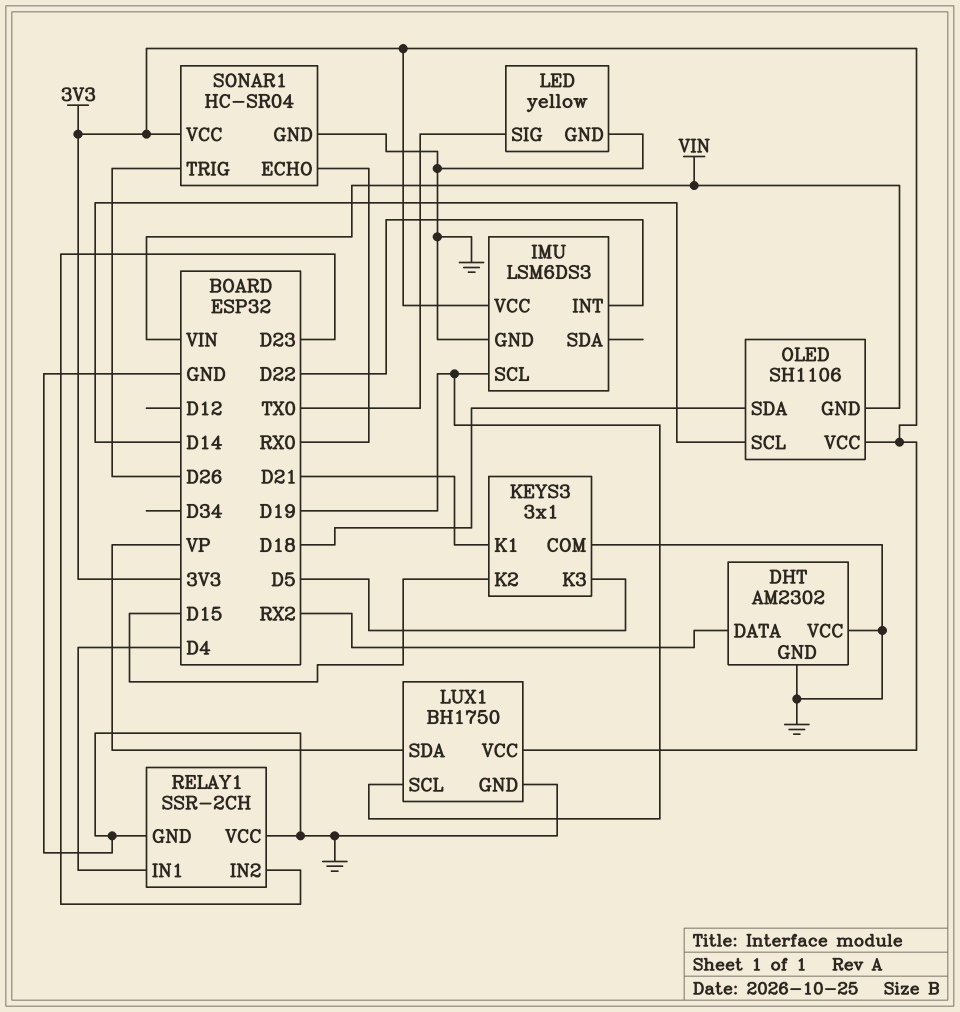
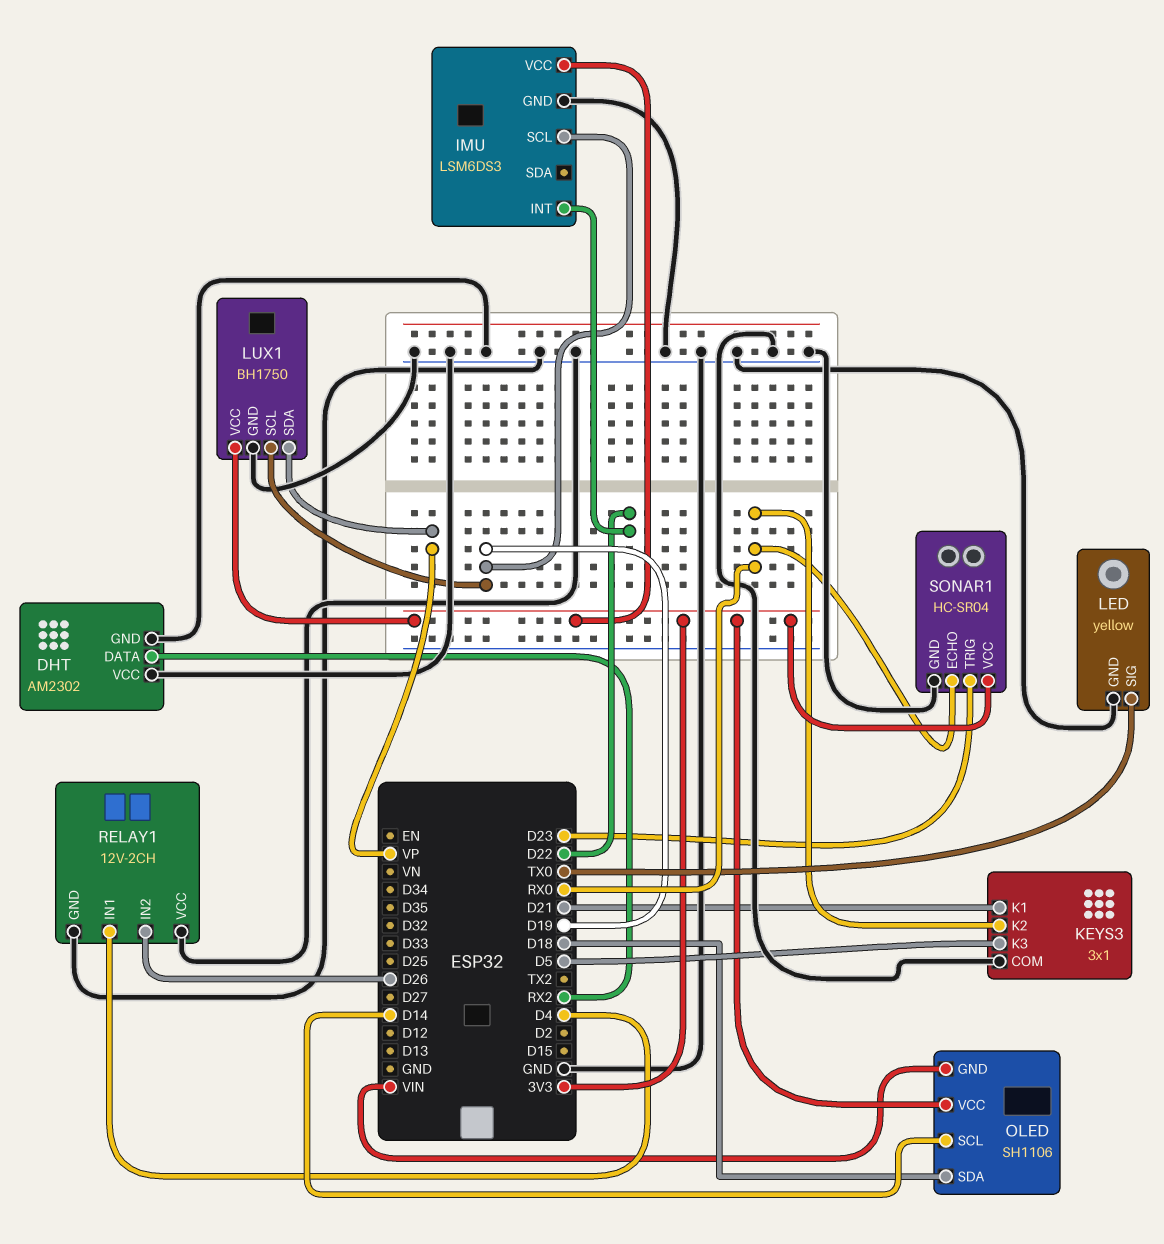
KEYS3 pin K2: D15 -> RX0
RELAY1: SSR-2CH -> 12V-2CH
RELAY1 pin IN2: D23 -> D26
SONAR1 pin TRIG: D26 -> D23

